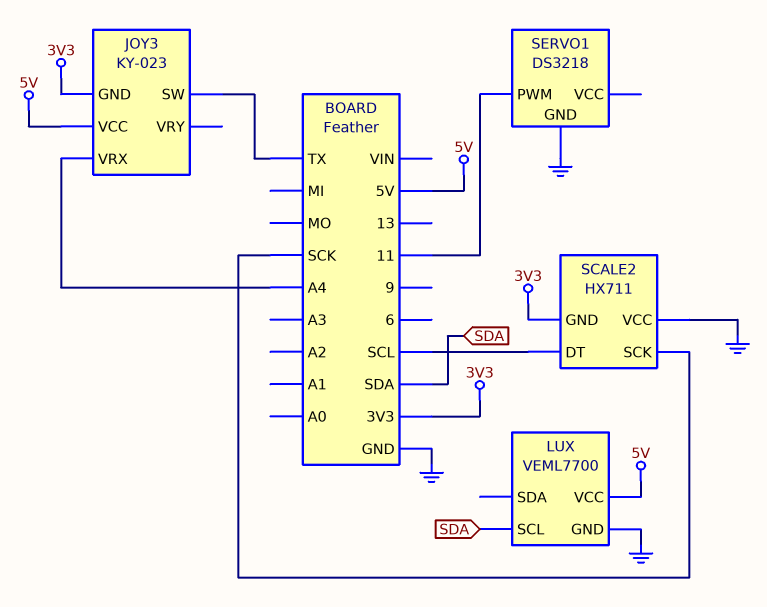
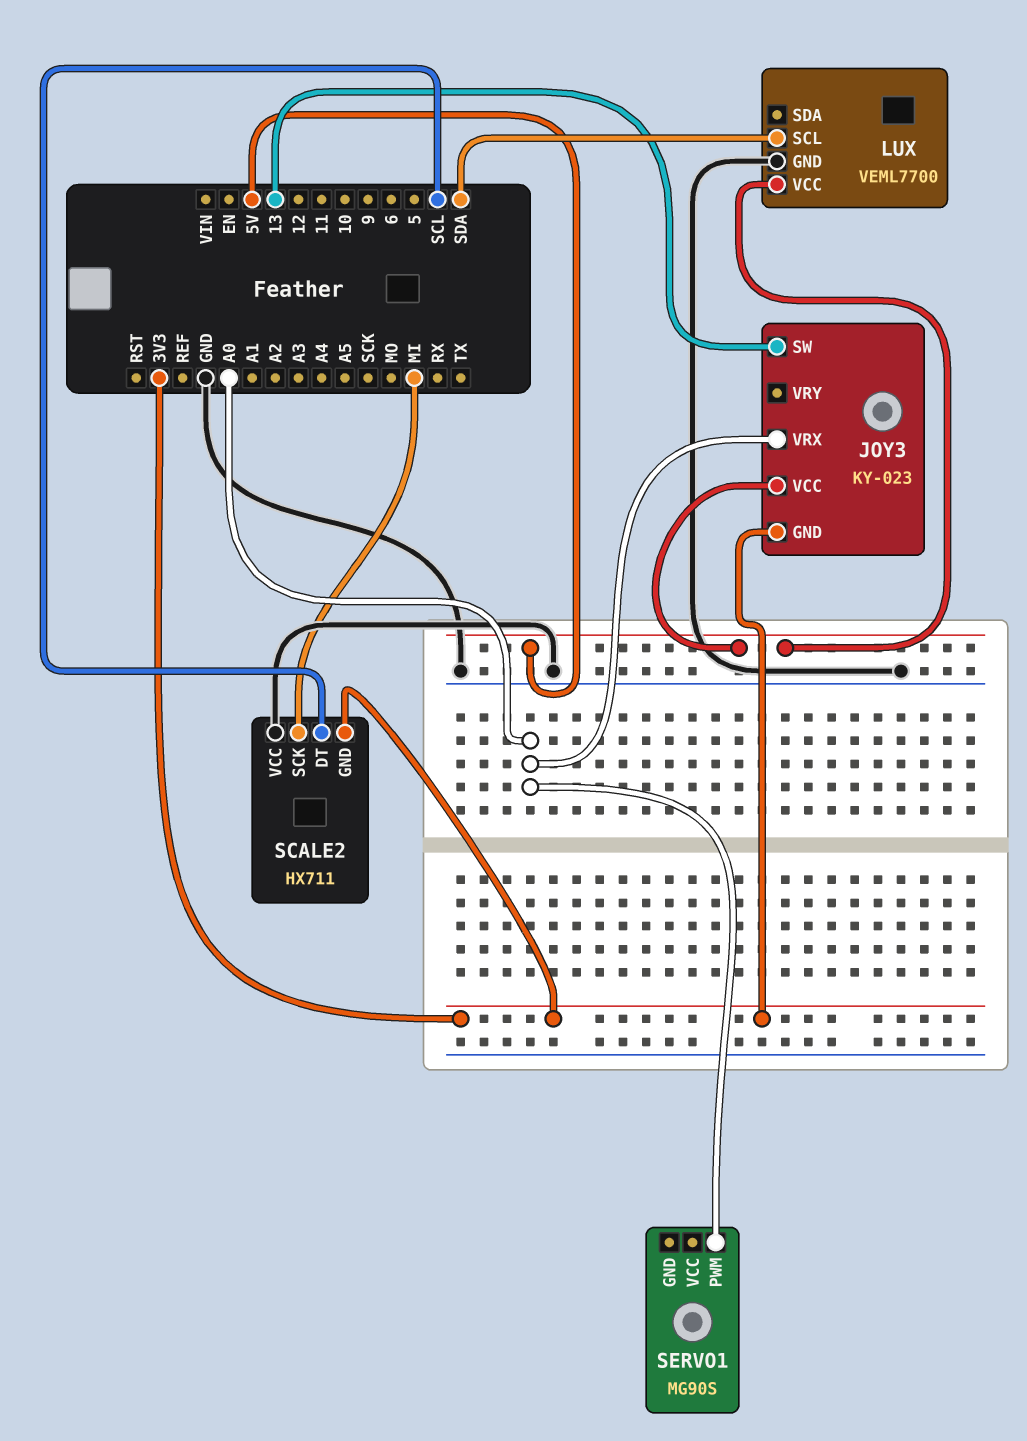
JOY3 pin SW: TX -> 13
JOY3 pin VRX: A4 -> A0
SCALE2 pin SCK: SCK -> MI
SERVO1: DS3218 -> MG90S
SERVO1 pin GND: GND -> none
SERVO1 pin PWM: 11 -> A0

